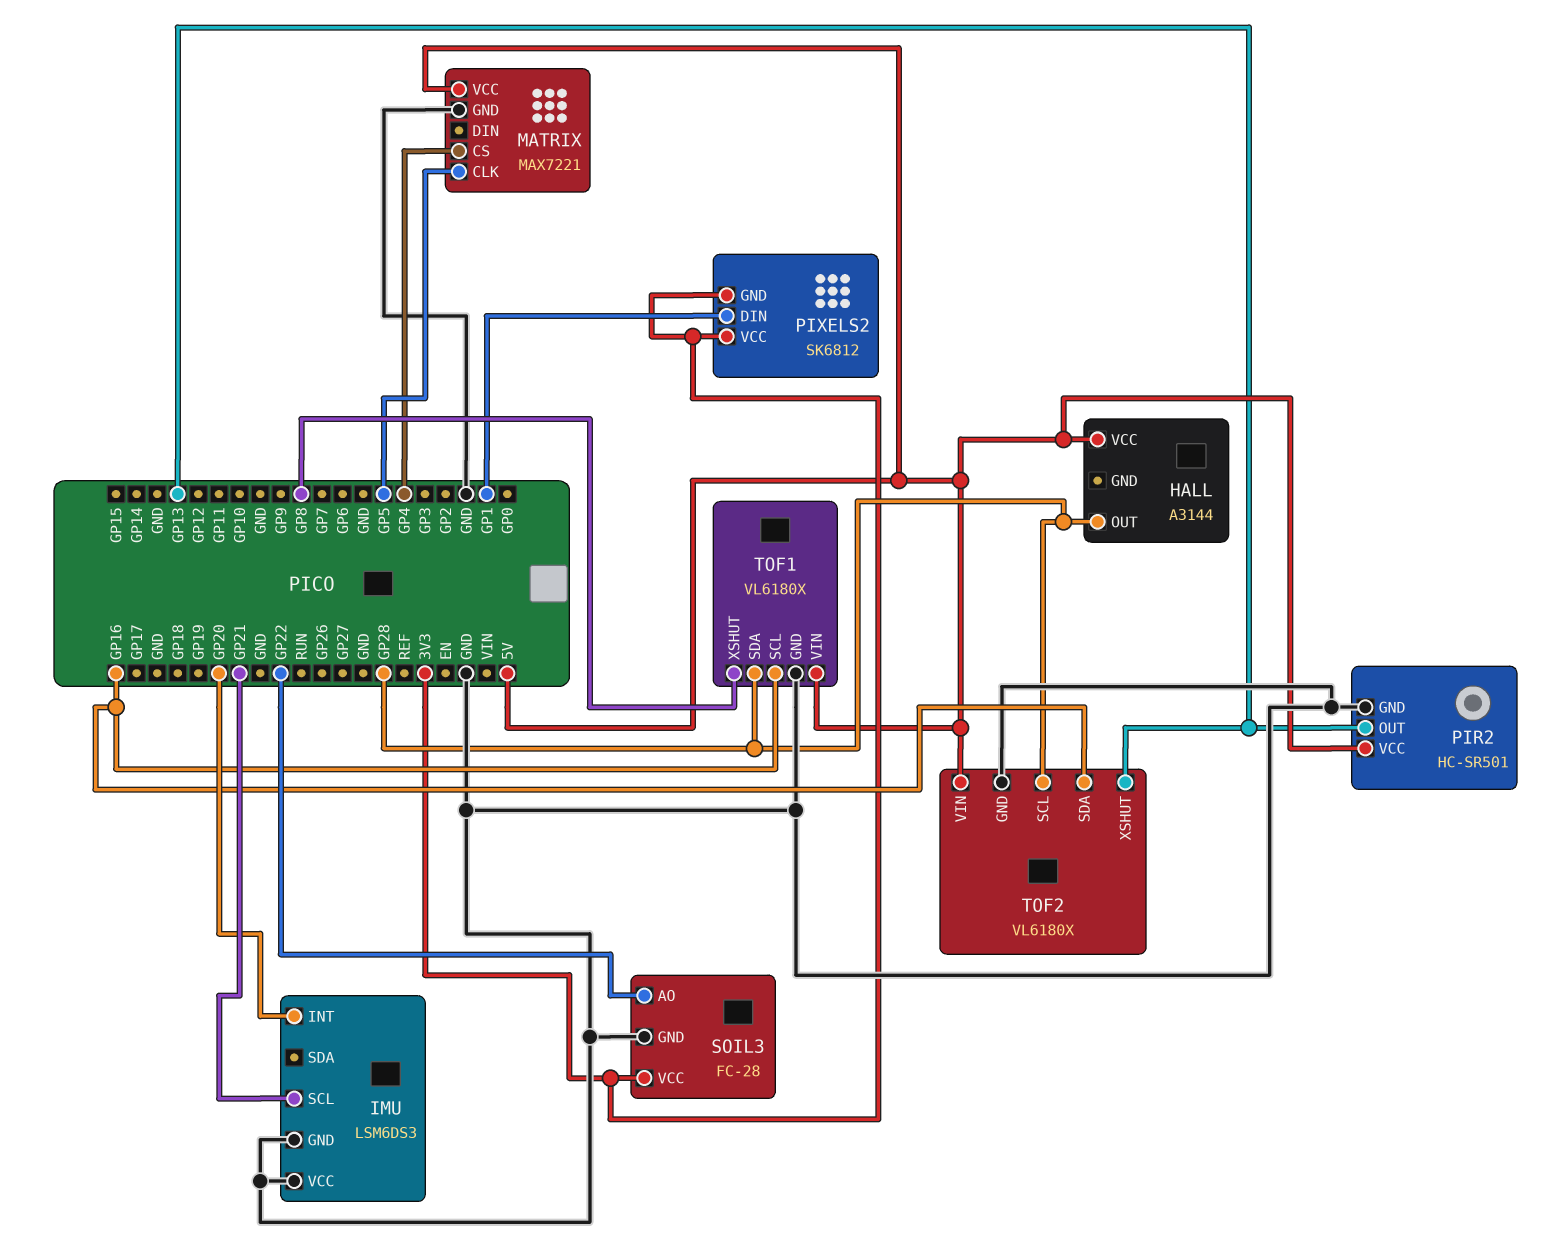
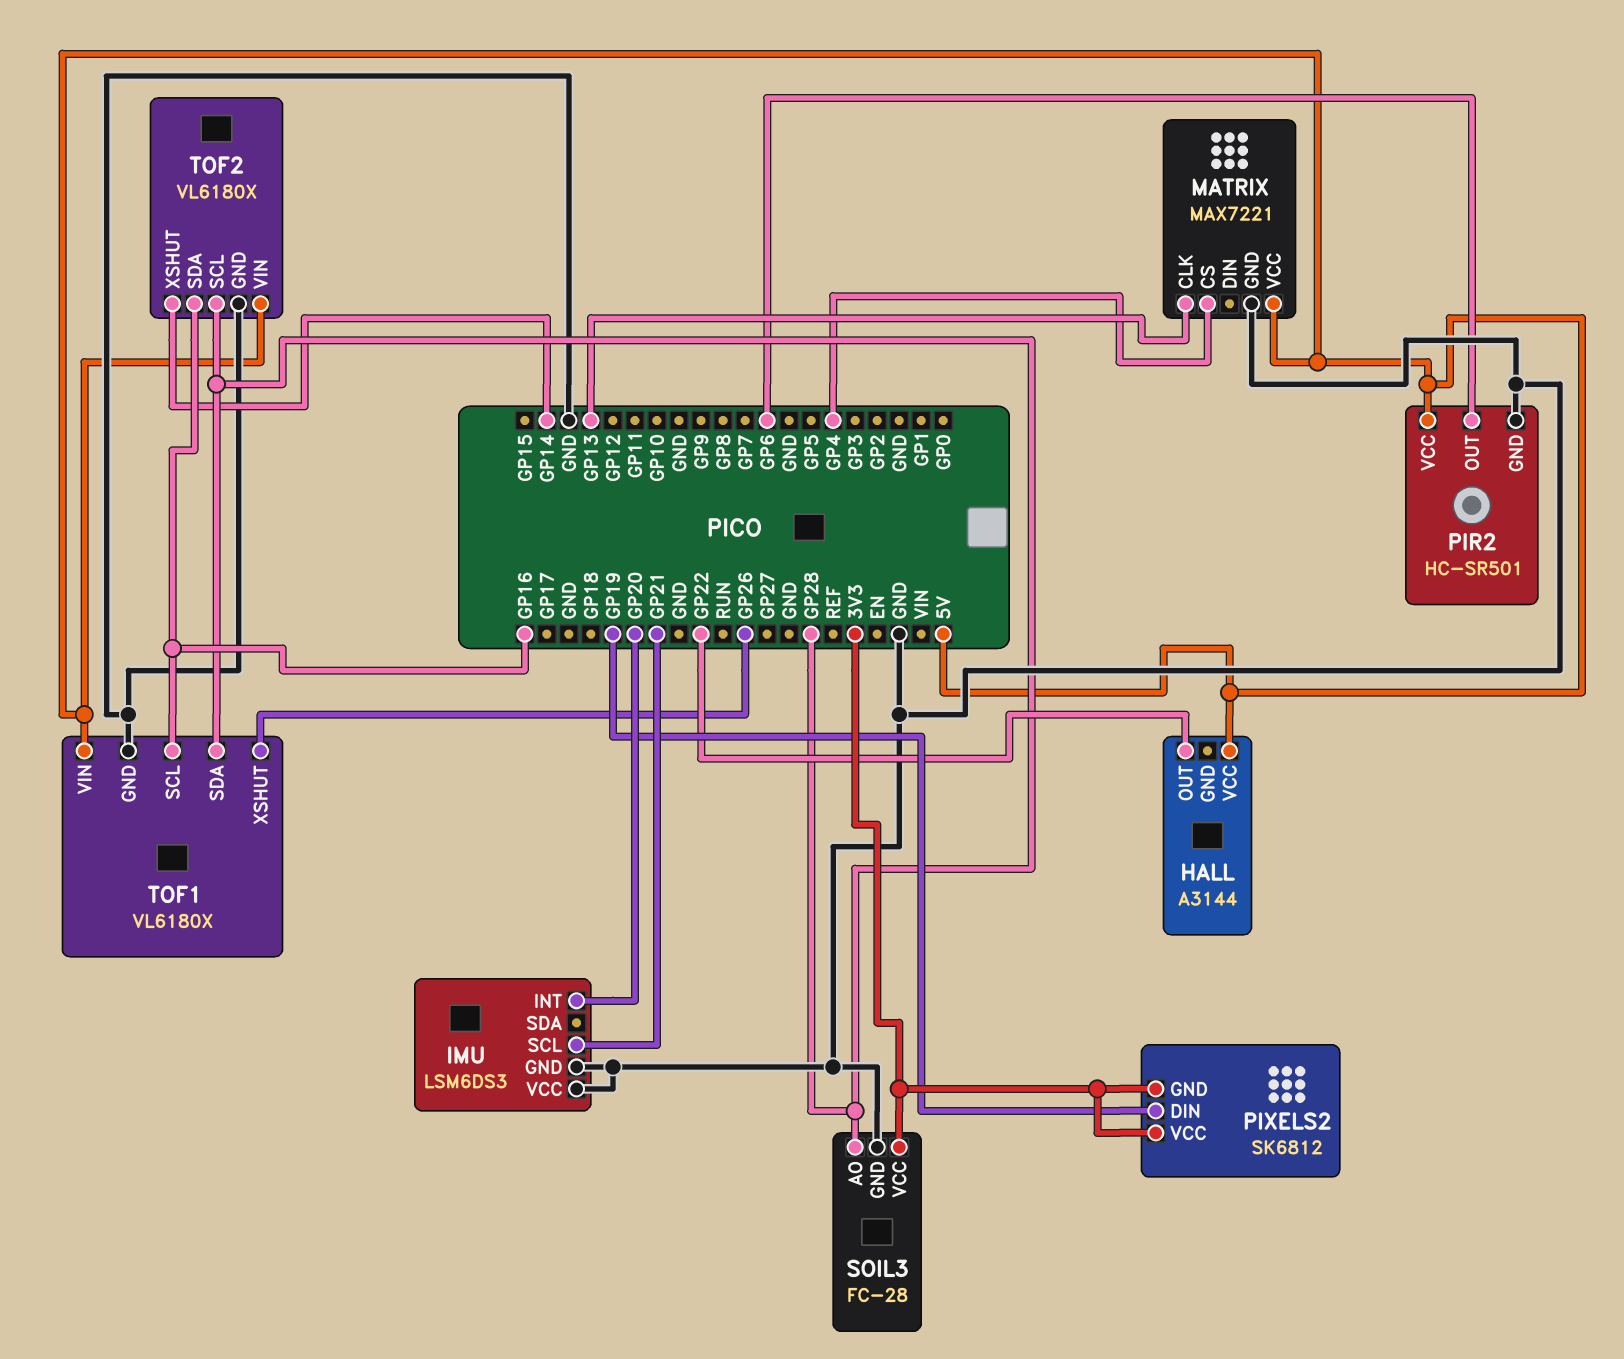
HALL pin OUT: GP28 -> GP22
MATRIX pin CLK: GP5 -> GP13
PIR2 pin OUT: GP13 -> GP6
PIXELS2 pin DIN: GP1 -> GP19
SOIL3 pin AO: GP22 -> GP28
TOF1 pin XSHUT: GP8 -> GP26
TOF2 pin XSHUT: GP13 -> GP14

